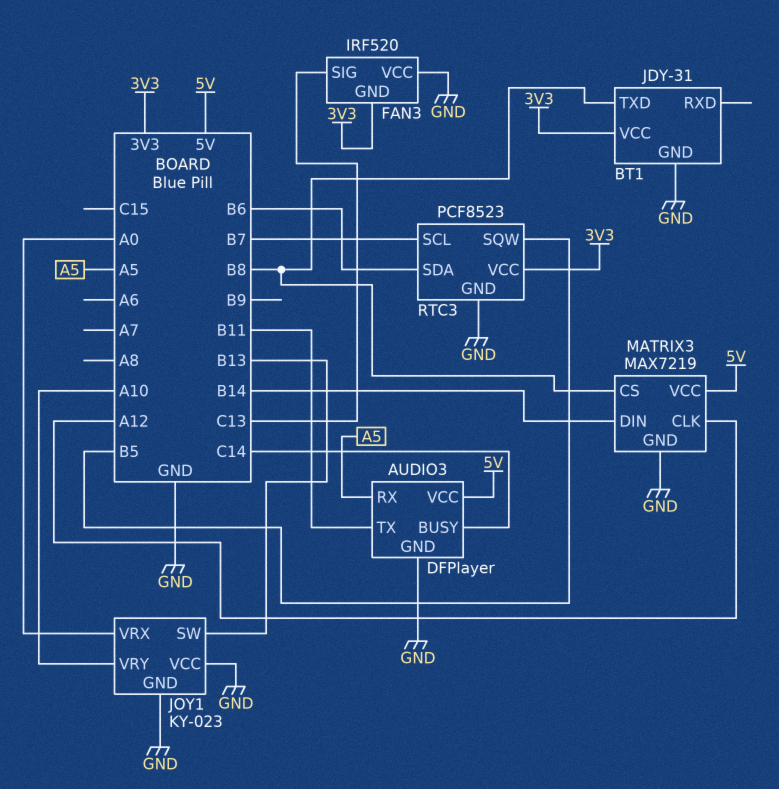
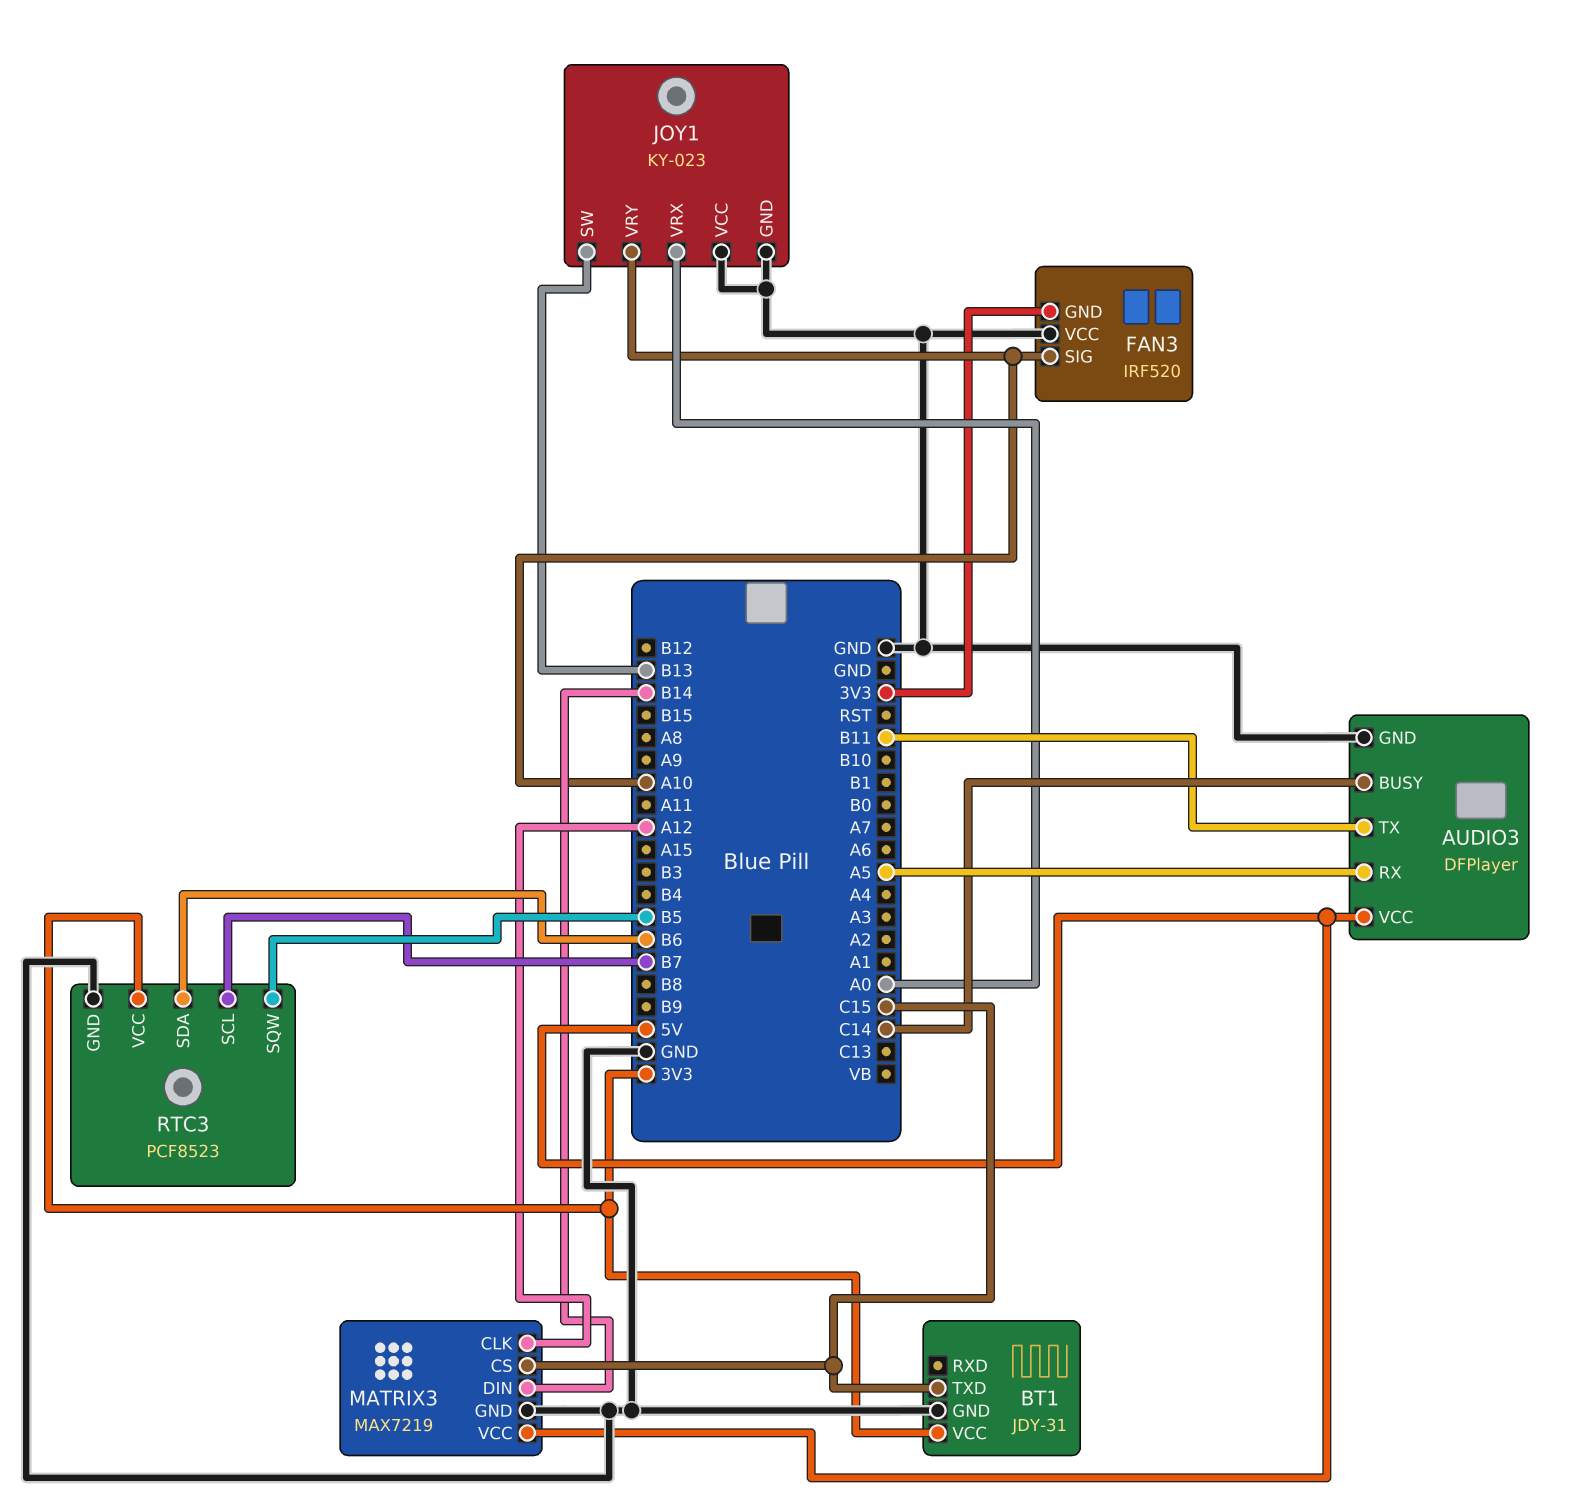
BT1 pin TXD: B8 -> C15
FAN3 pin SIG: C13 -> A10
MATRIX3 pin CS: B8 -> C15

